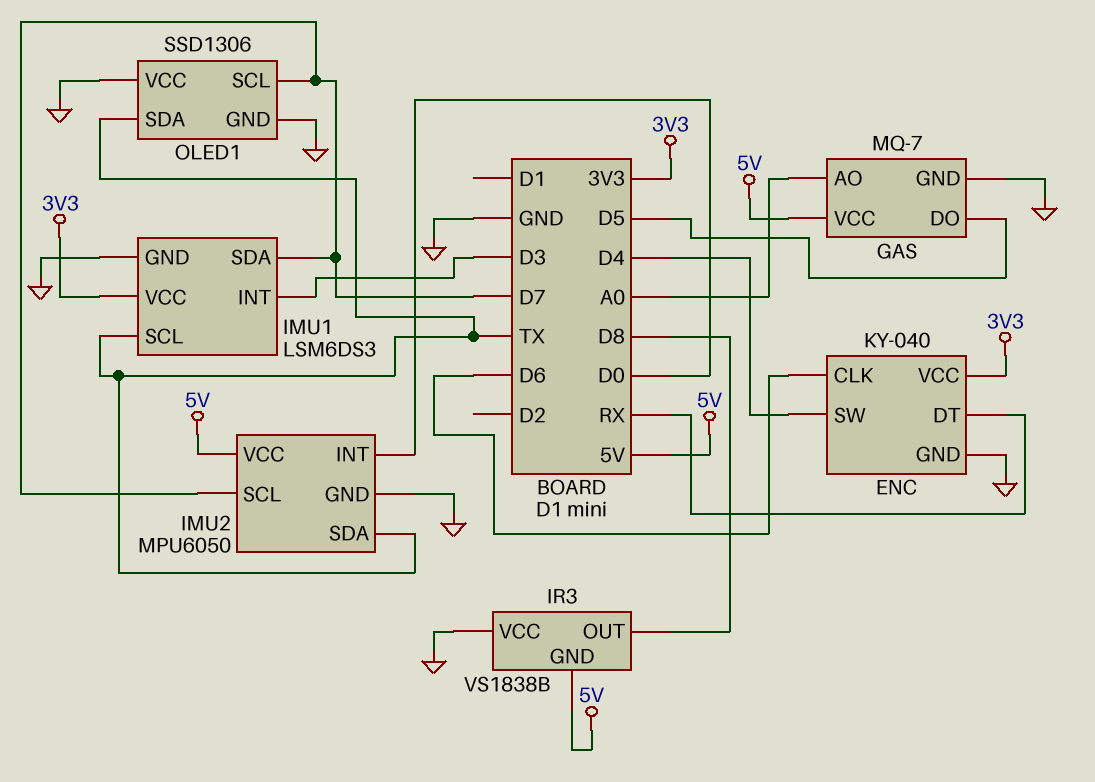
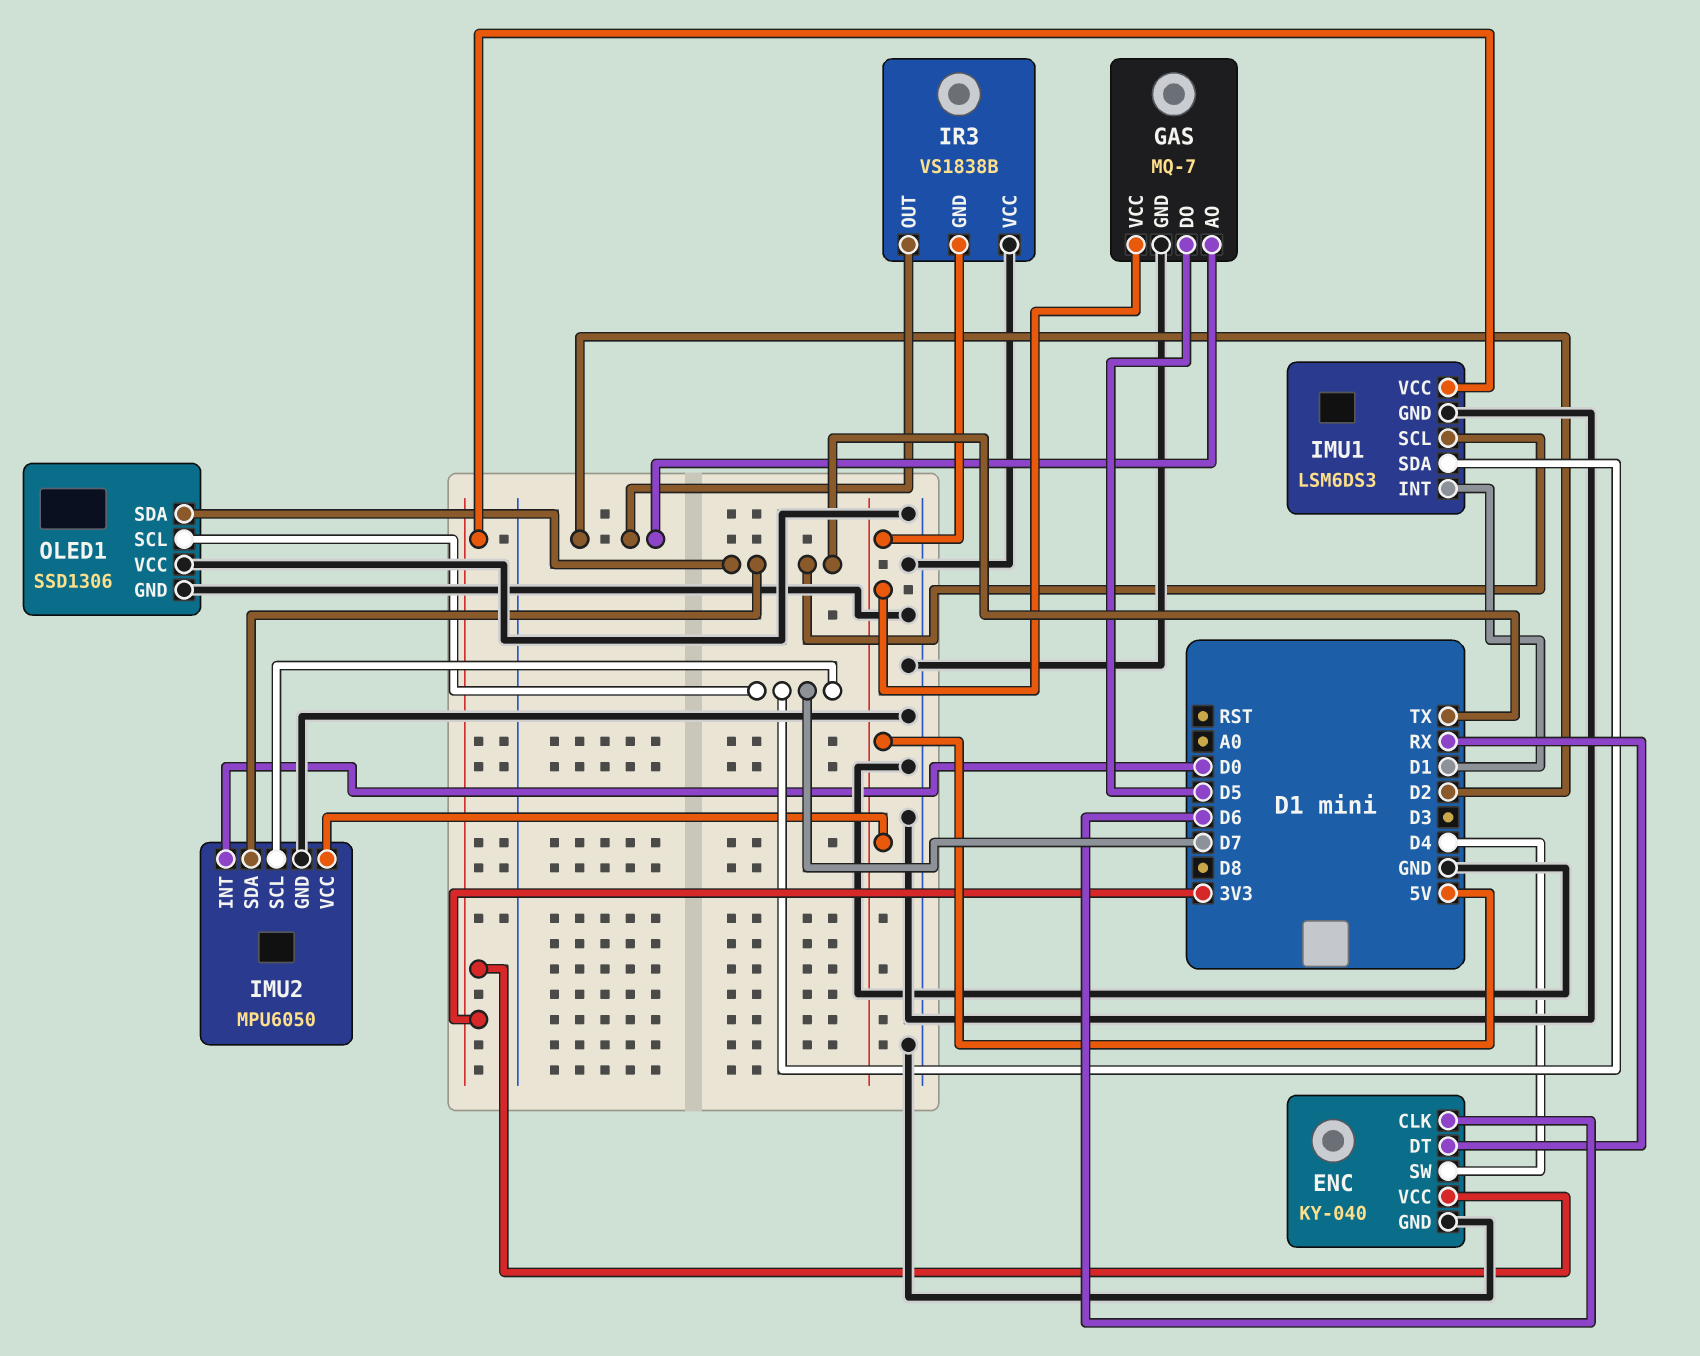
GAS pin AO: A0 -> D2
IMU1 pin INT: D3 -> D1
IR3 pin OUT: D8 -> D2

